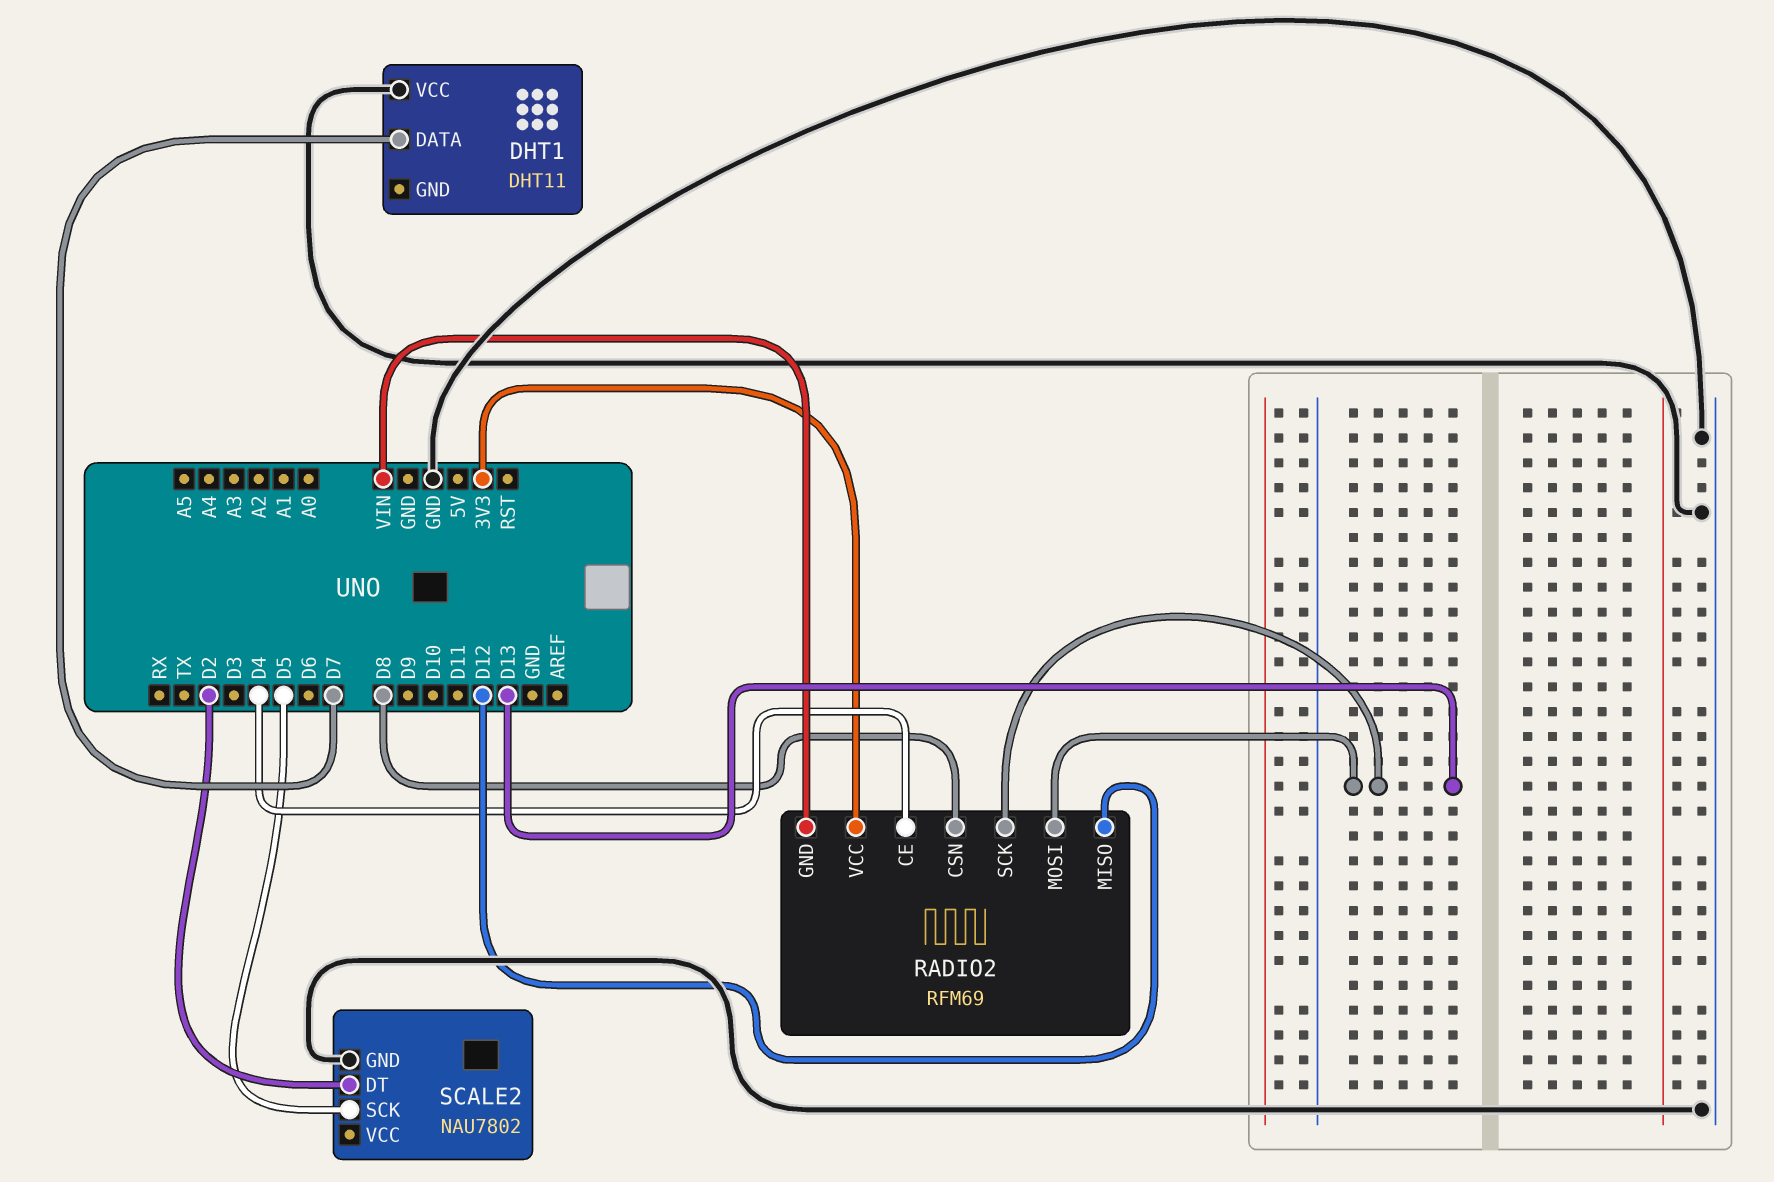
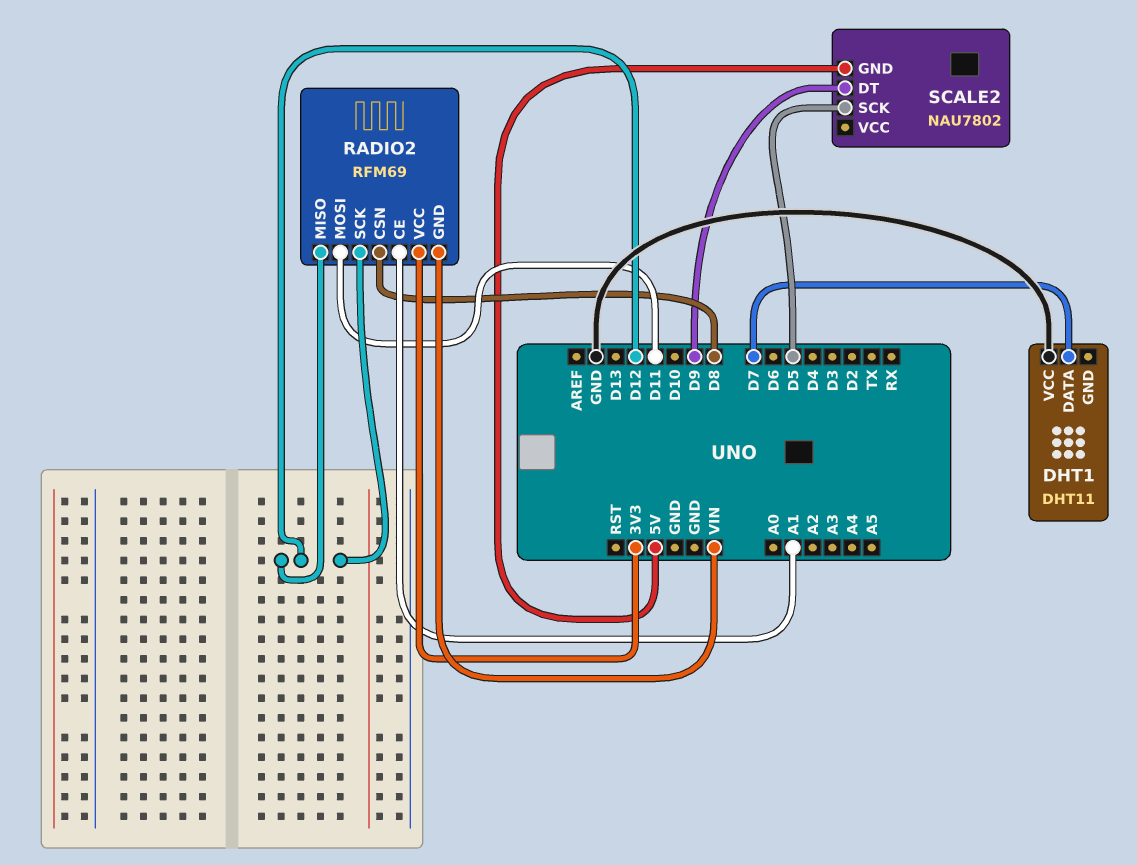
RADIO2 pin CE: D4 -> A1
RADIO2 pin MOSI: D13 -> D11
RADIO2 pin SCK: D13 -> D12
SCALE2 pin DT: D2 -> D9
SCALE2 pin GND: GND -> 5V

